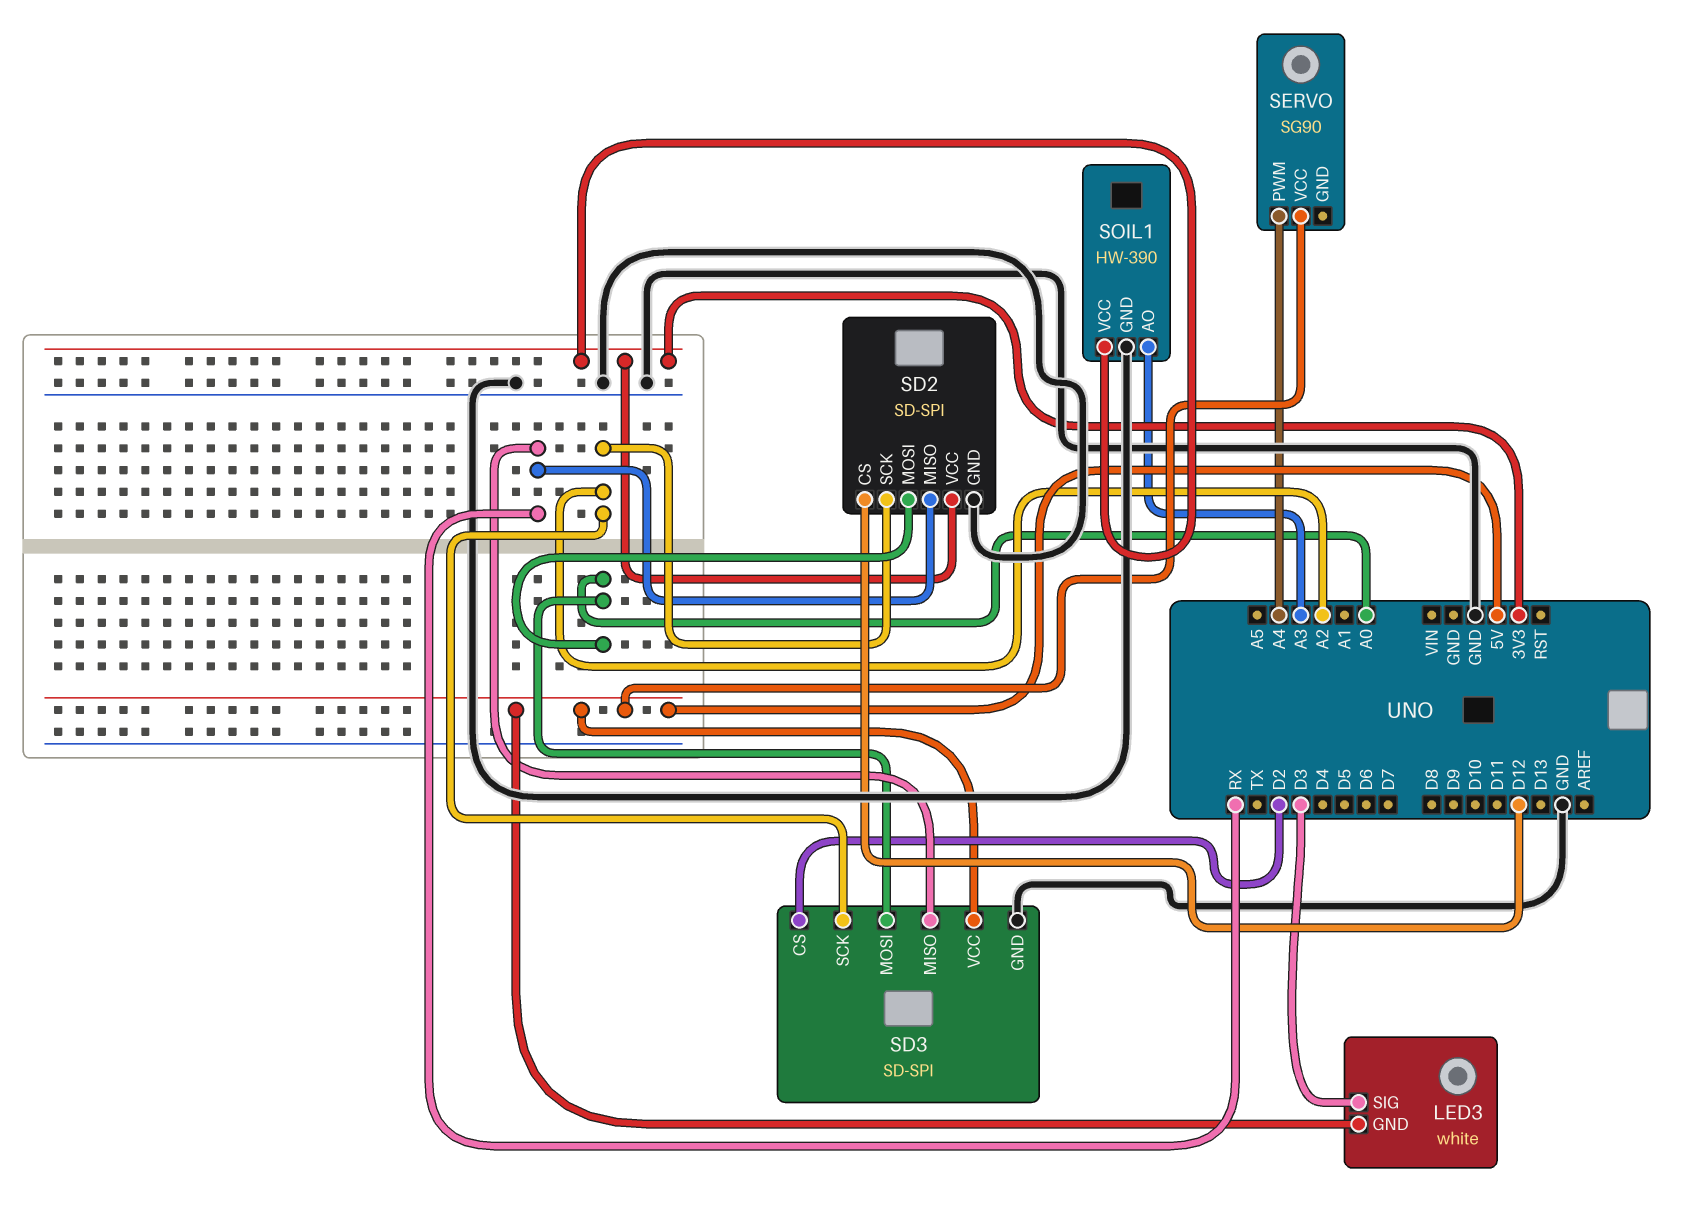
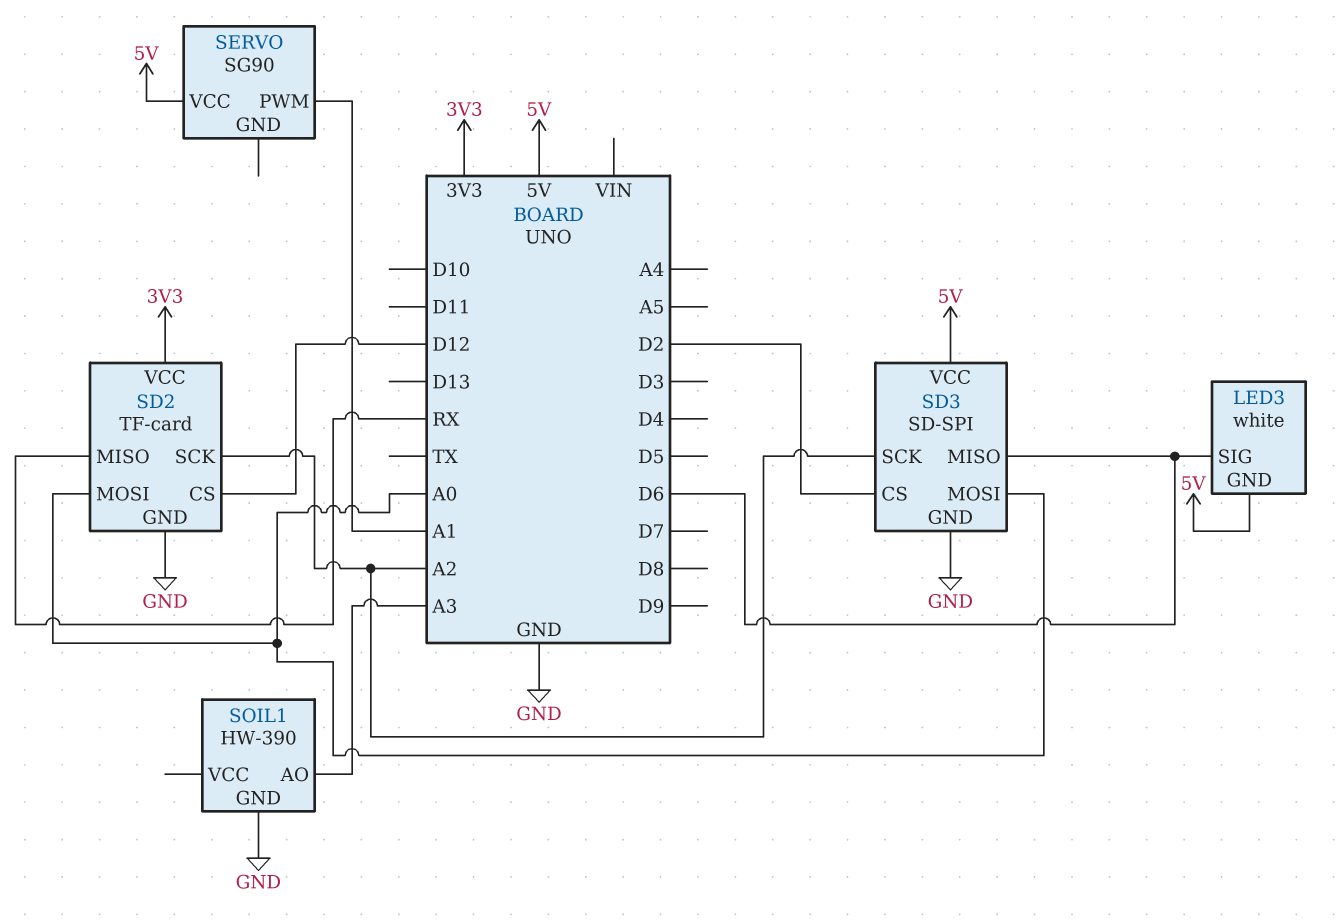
LED3 pin SIG: D3 -> D6
SD2: SD-SPI -> TF-card
SD3 pin MISO: RX -> D6
SERVO pin PWM: A4 -> A1
SOIL1 pin VCC: 3V3 -> none

